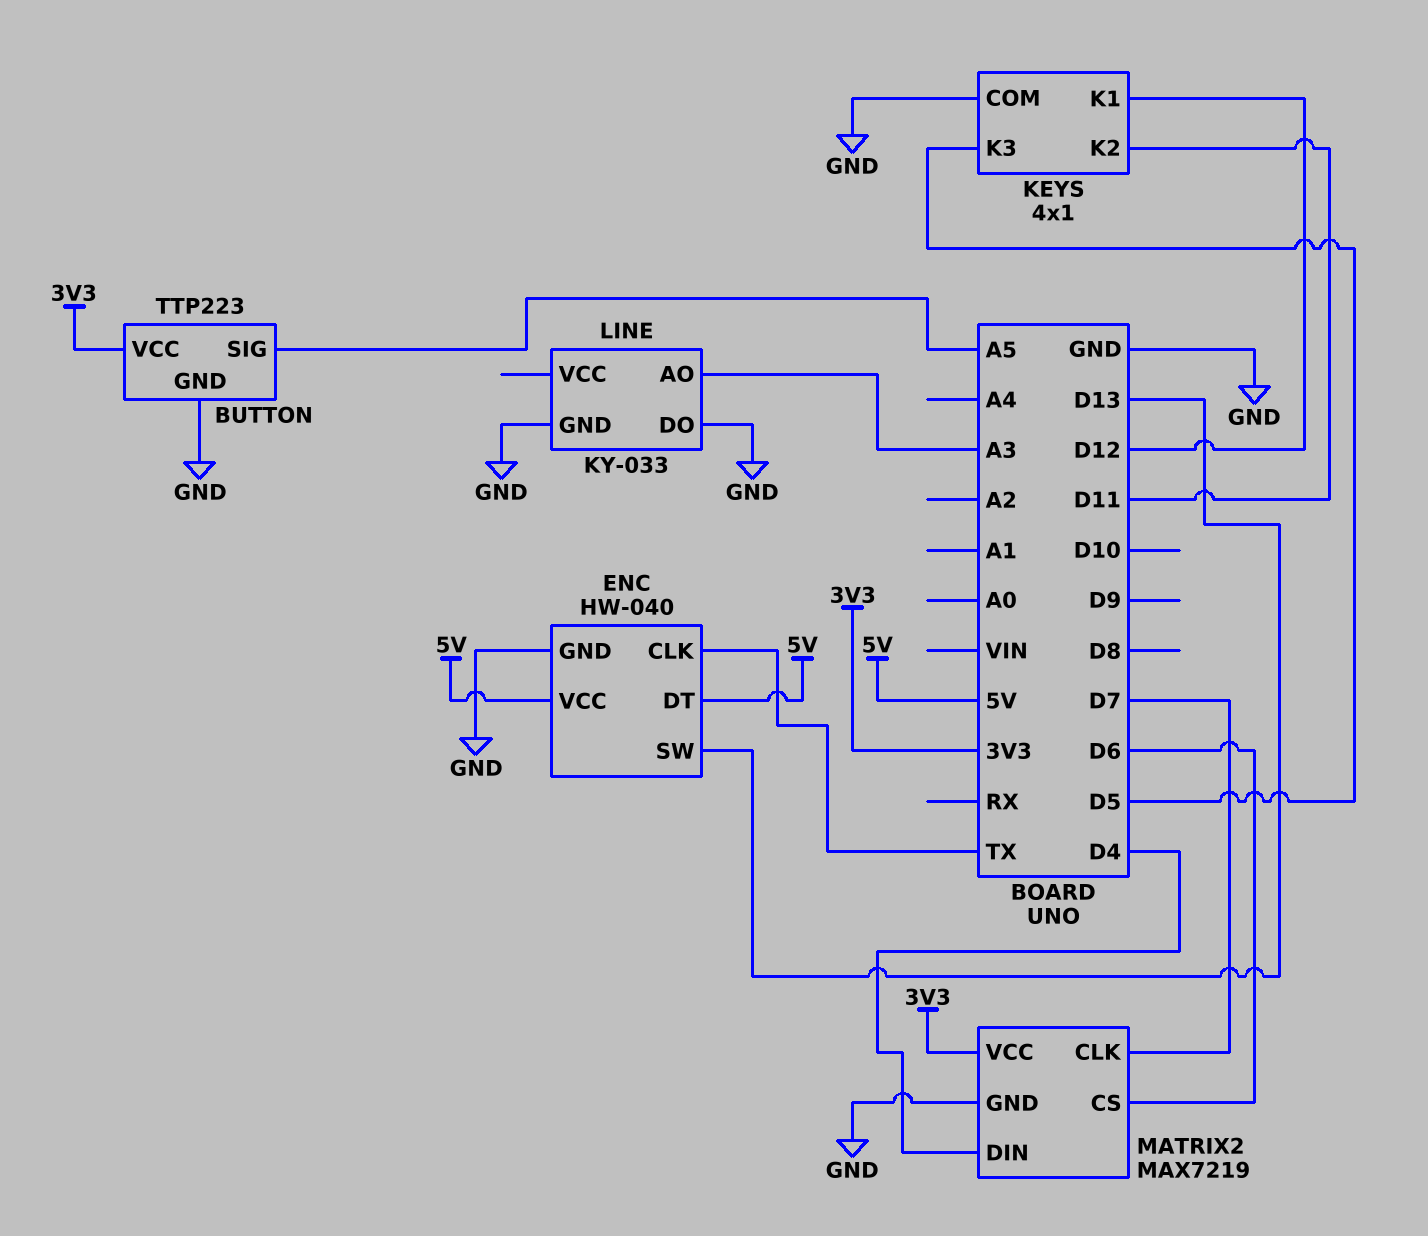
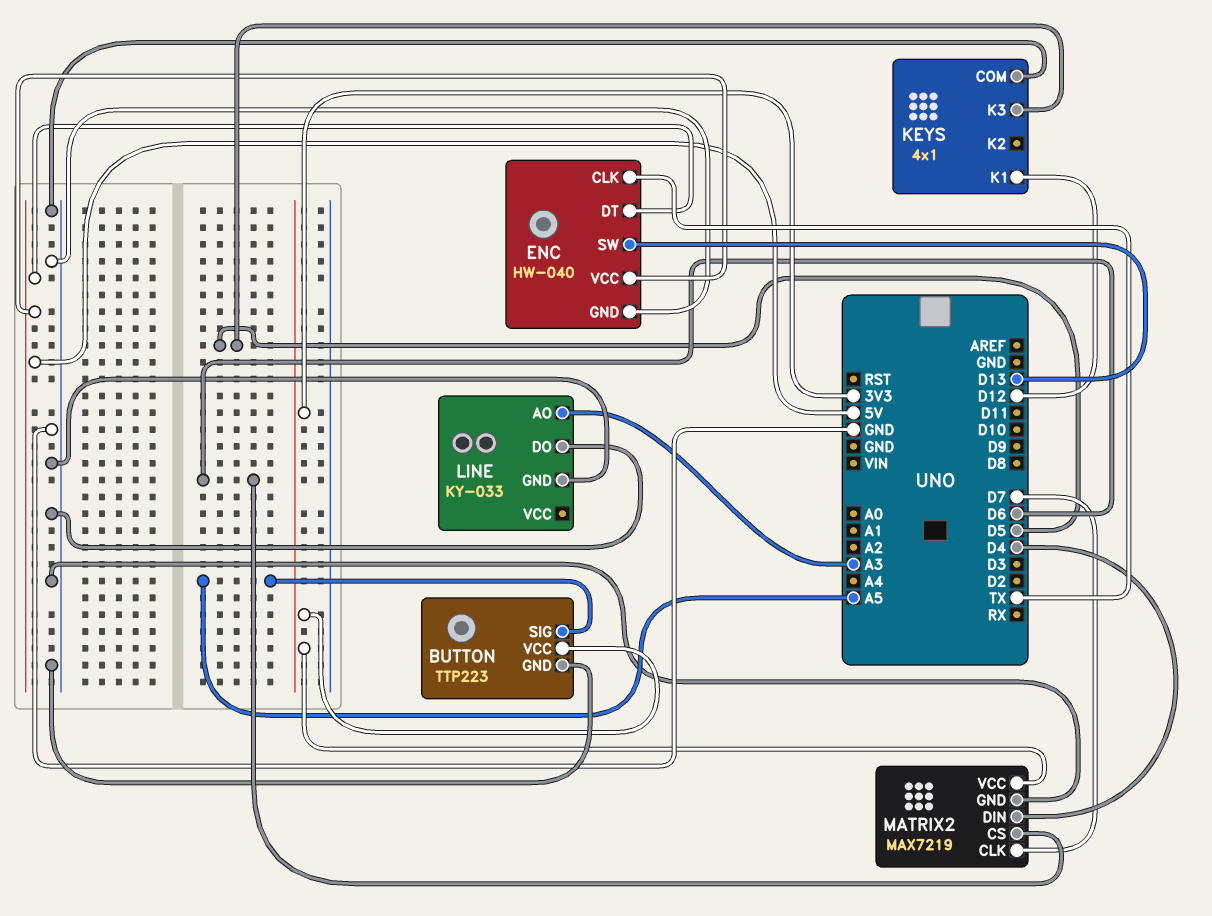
KEYS pin K2: D11 -> none

